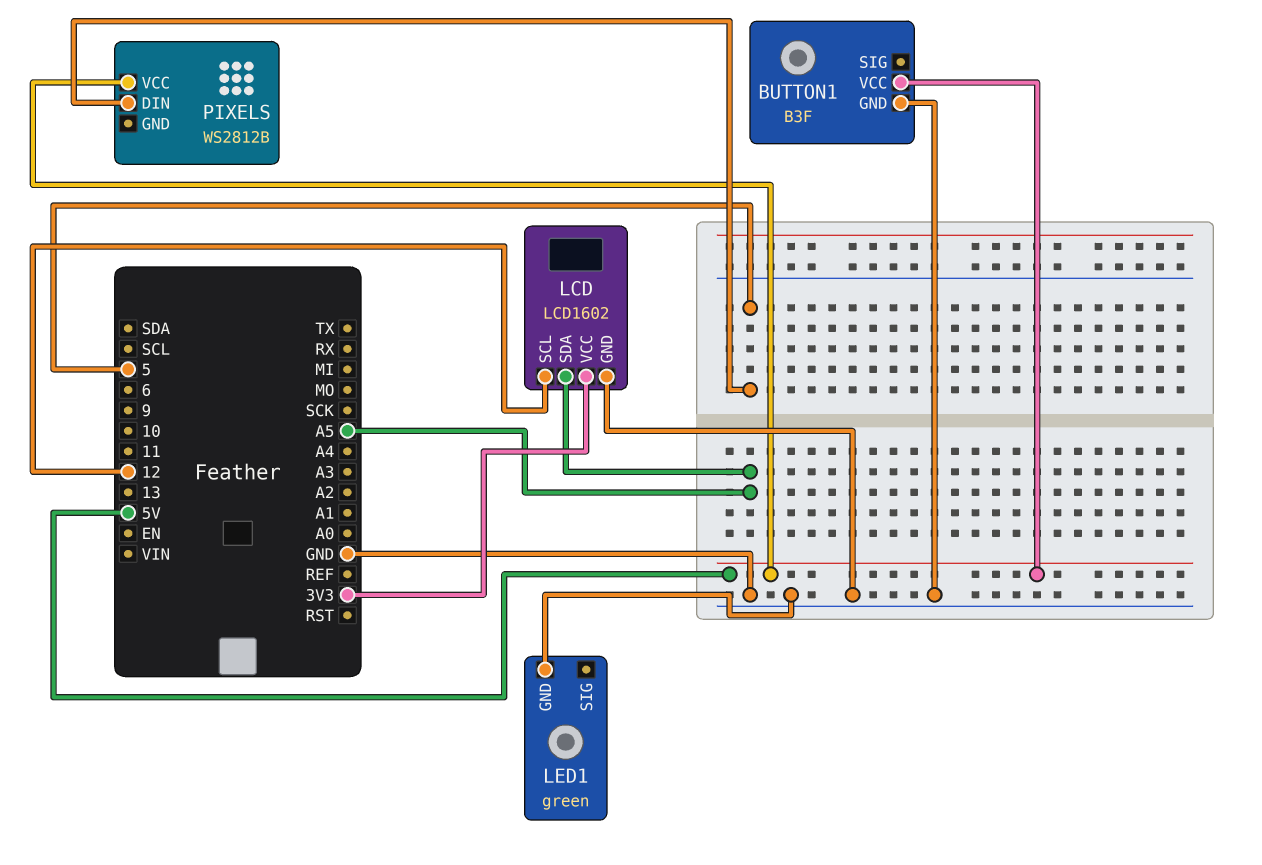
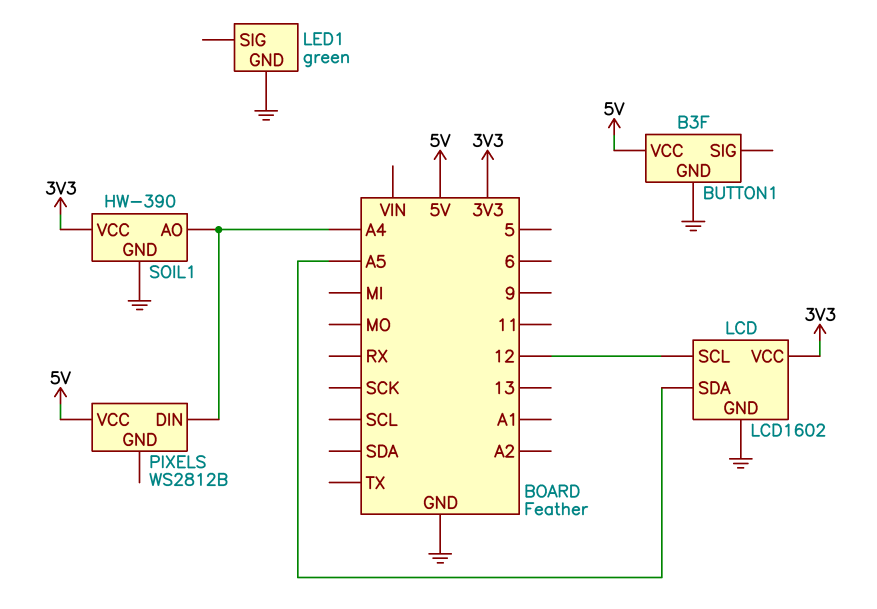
PIXELS pin DIN: 5 -> A4
SOIL1: none -> HW-390
SOIL1 pin AO: none -> A4
SOIL1 pin GND: none -> GND
SOIL1 pin VCC: none -> 3V3

